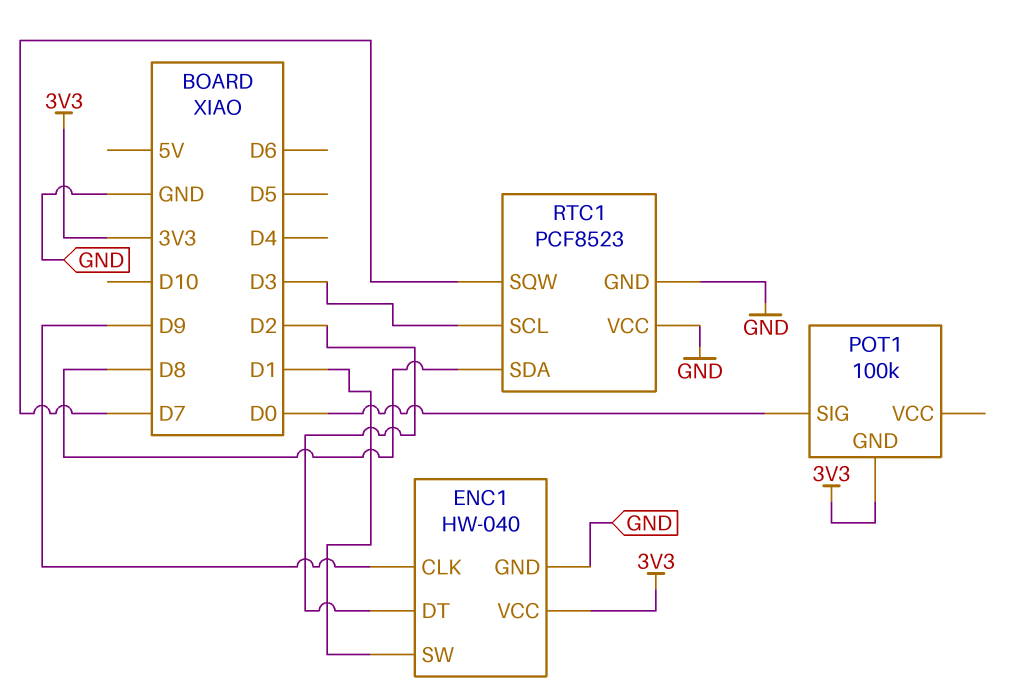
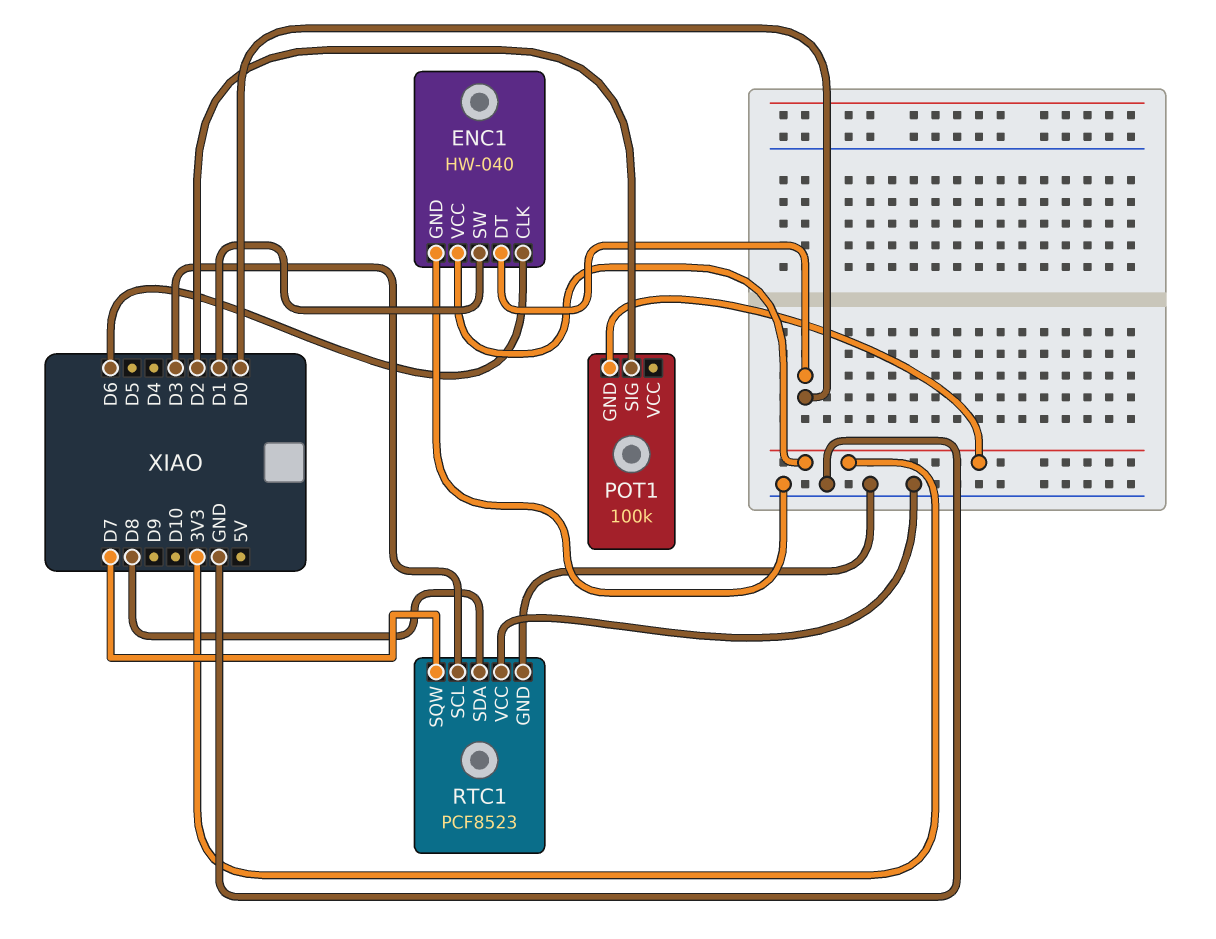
ENC1 pin CLK: D9 -> D6
ENC1 pin DT: D2 -> D0
POT1 pin SIG: D0 -> D2

